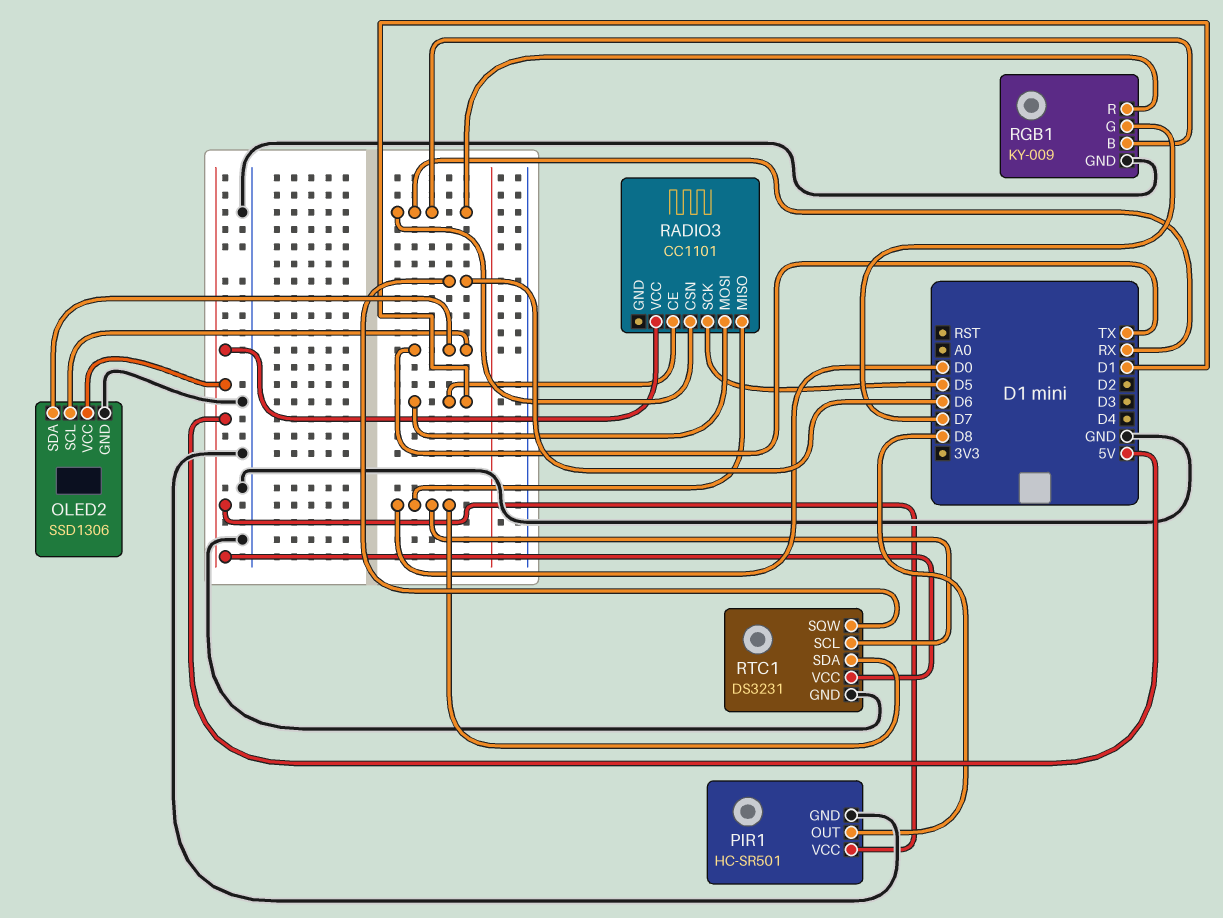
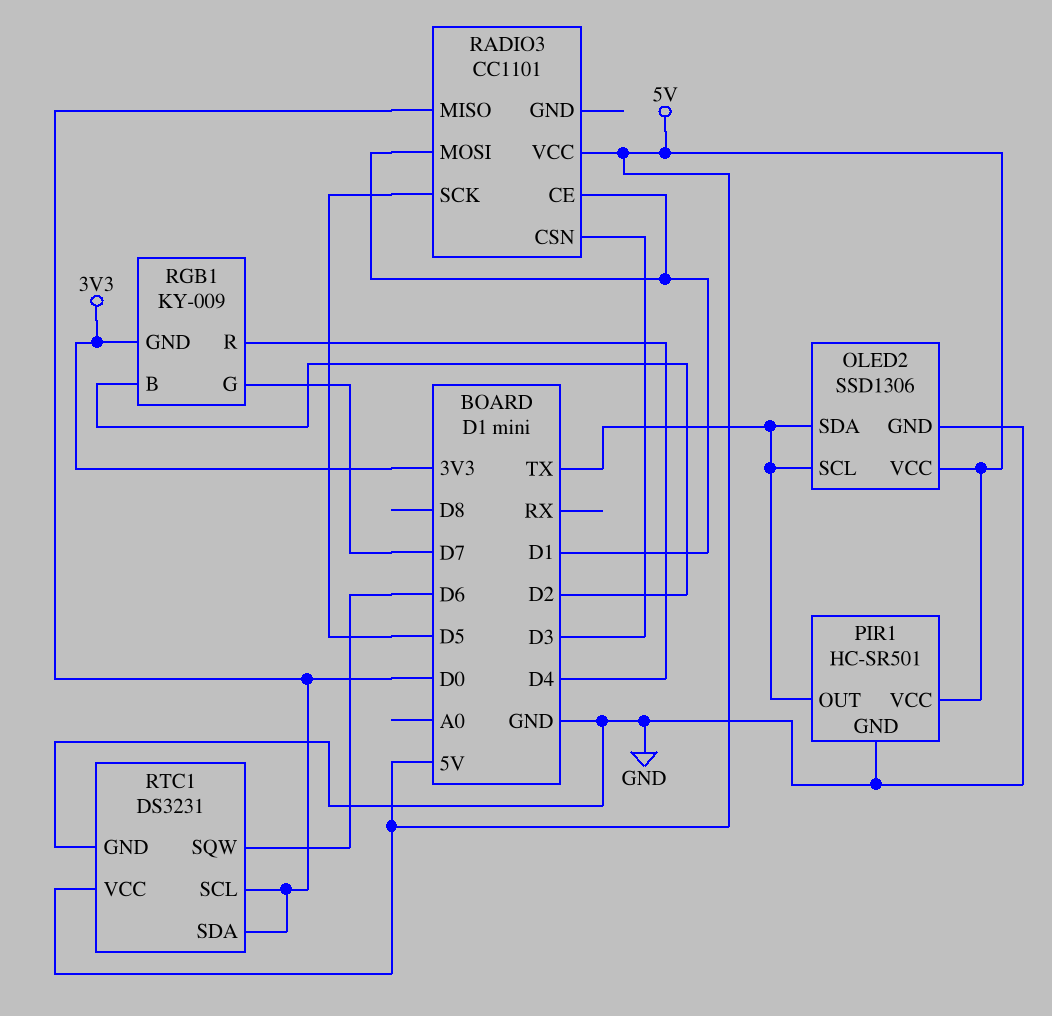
PIR1 pin OUT: D8 -> TX
RADIO3 pin CSN: RX -> D3
RGB1 pin B: RX -> D2
RGB1 pin GND: GND -> 3V3
RGB1 pin R: RX -> D4

